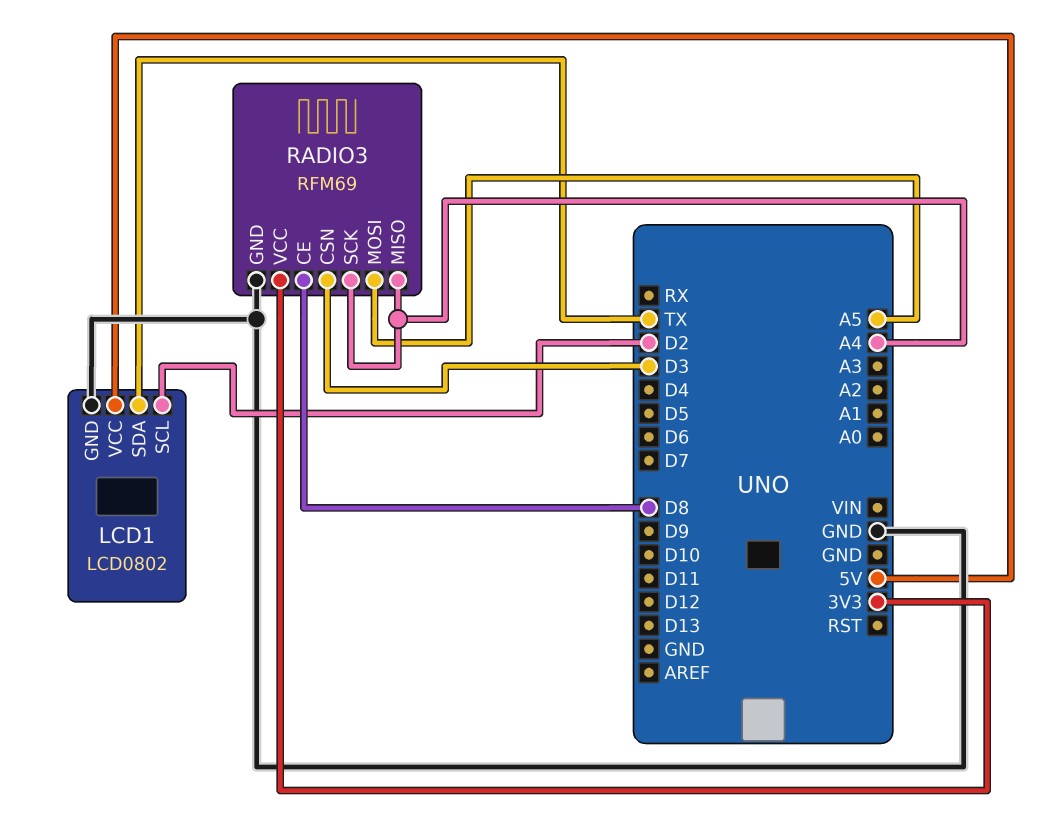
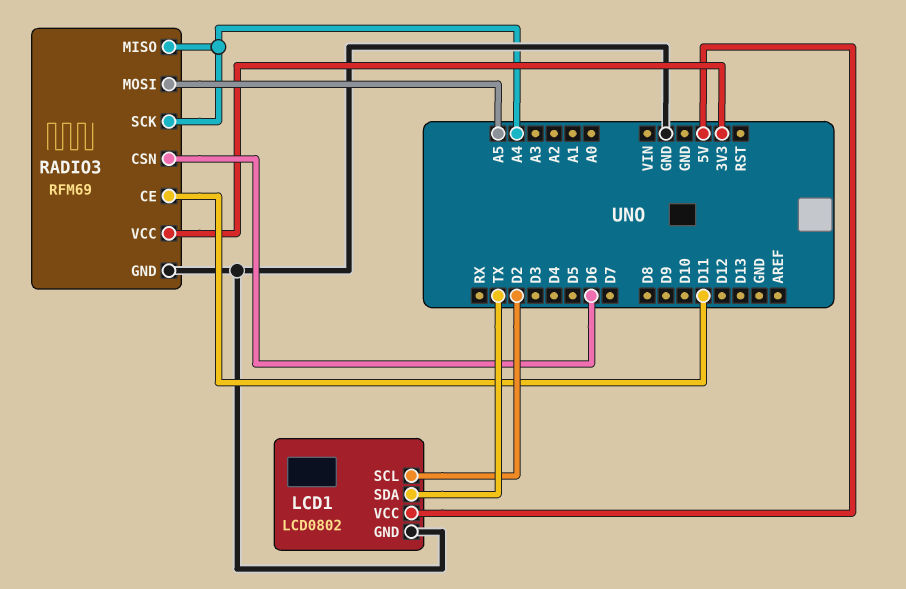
RADIO3 pin CE: D8 -> D11
RADIO3 pin CSN: D3 -> D6

